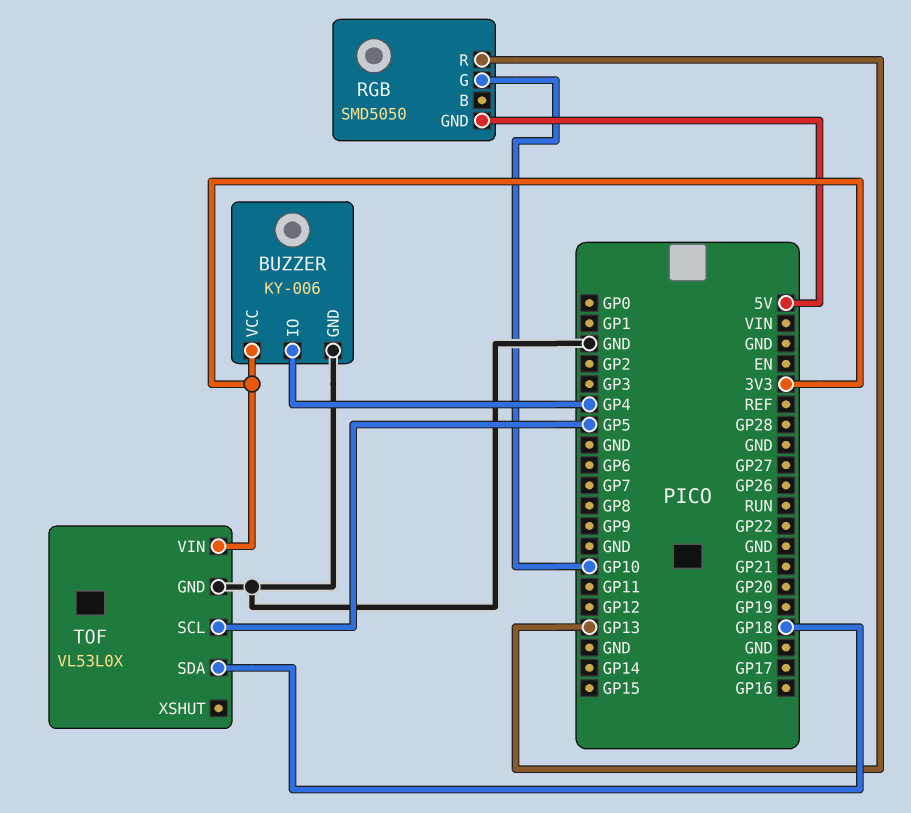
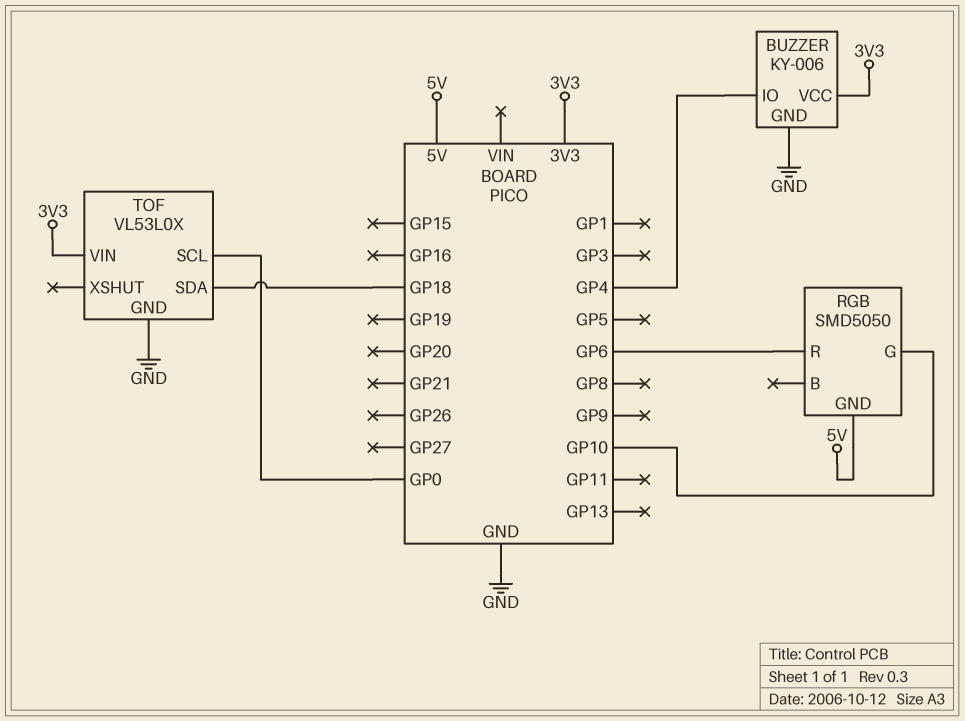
RGB pin R: GP13 -> GP6
TOF pin SCL: GP5 -> GP0

